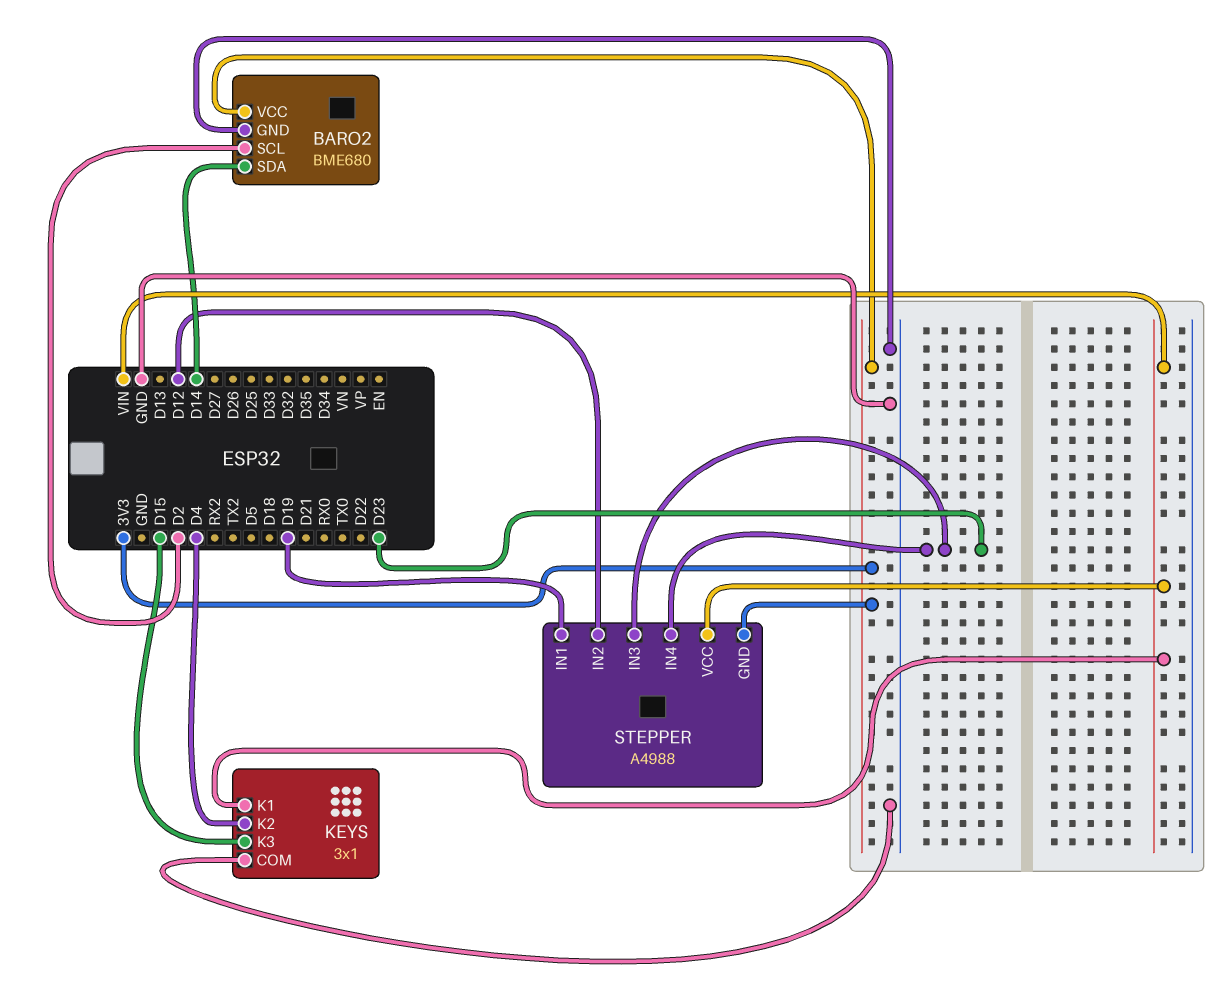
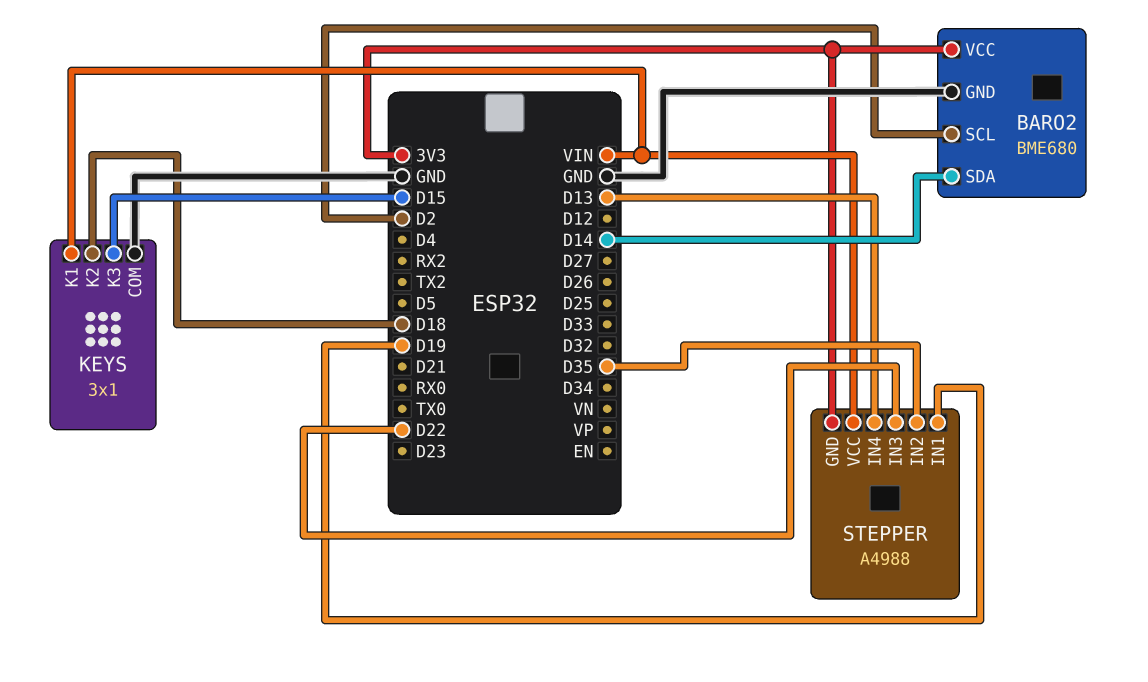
KEYS pin K2: D4 -> D18
STEPPER pin IN2: D12 -> D35
STEPPER pin IN3: D23 -> D22
STEPPER pin IN4: D23 -> D13

